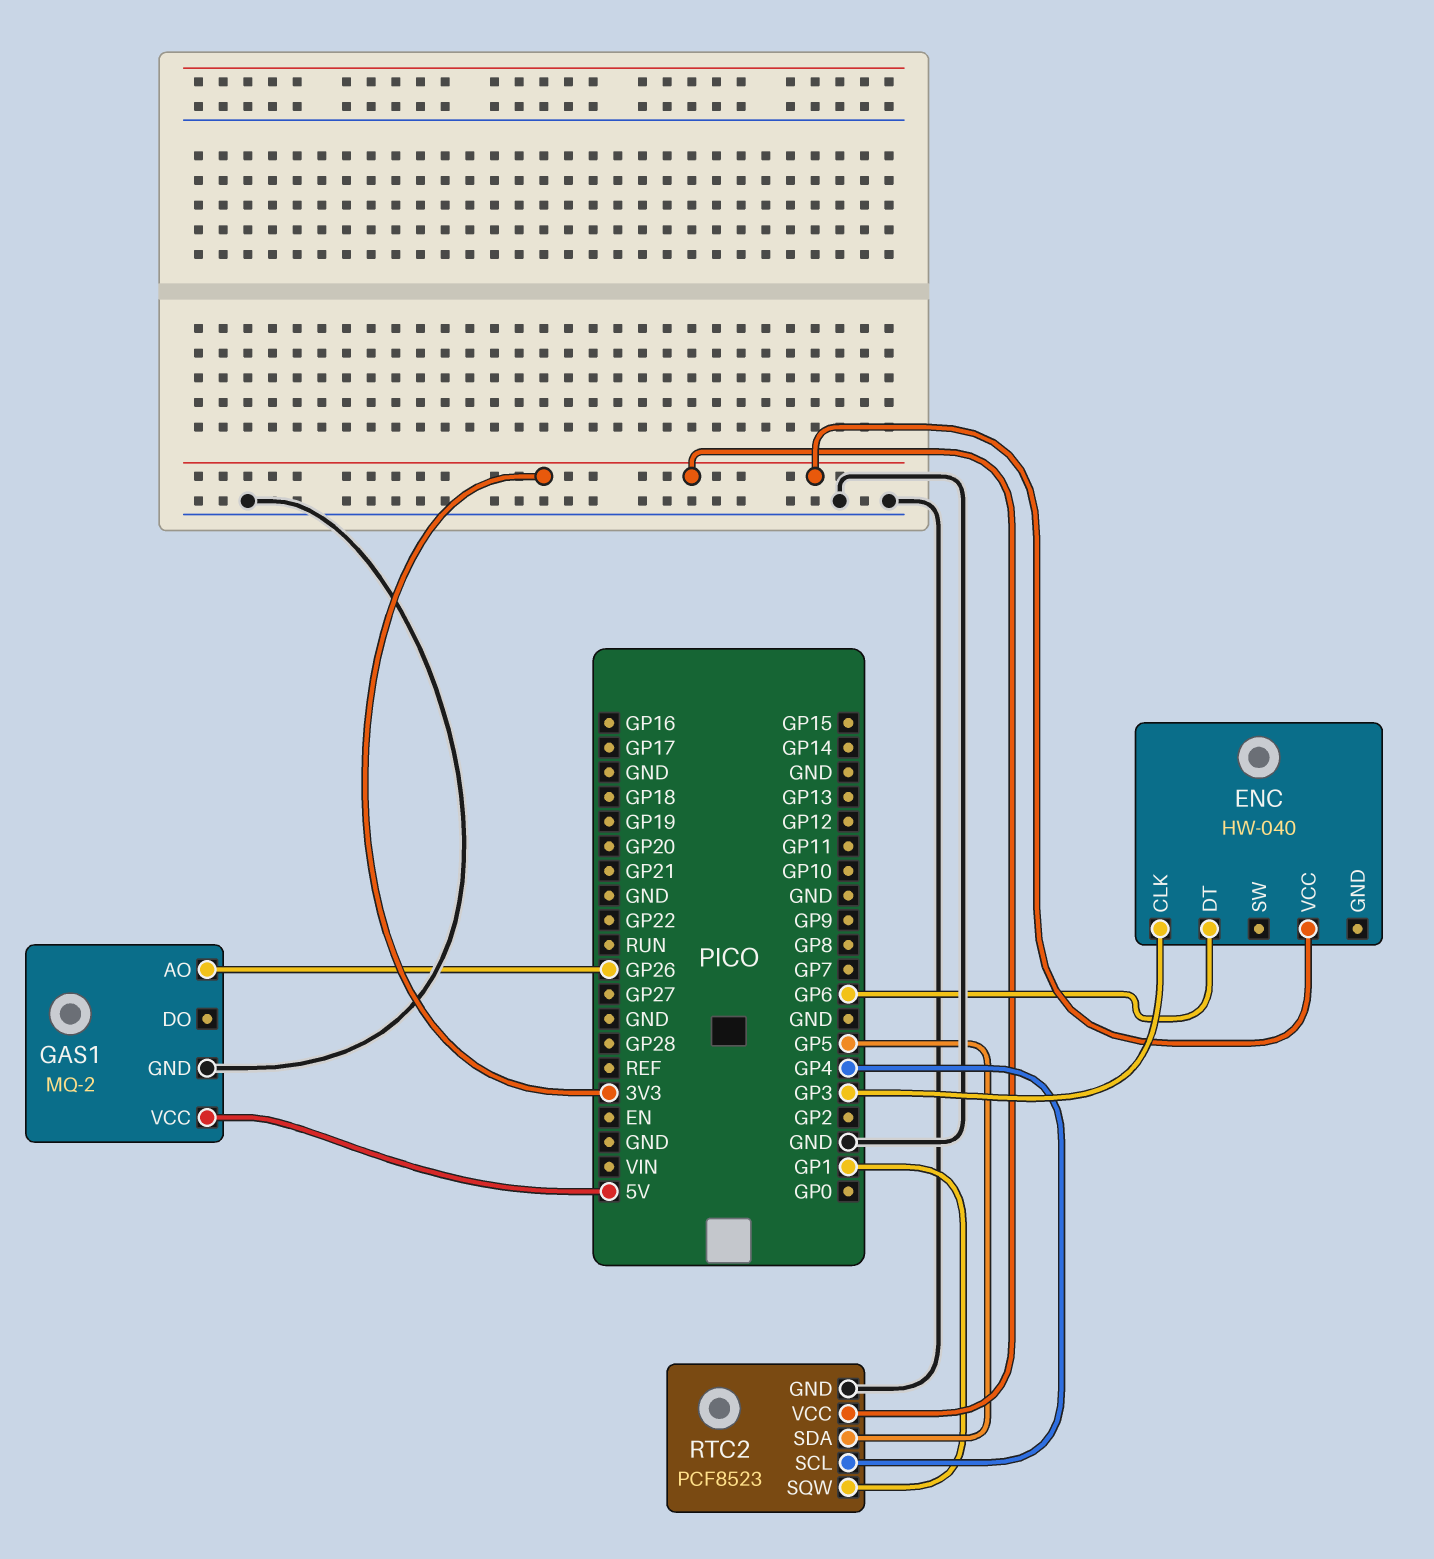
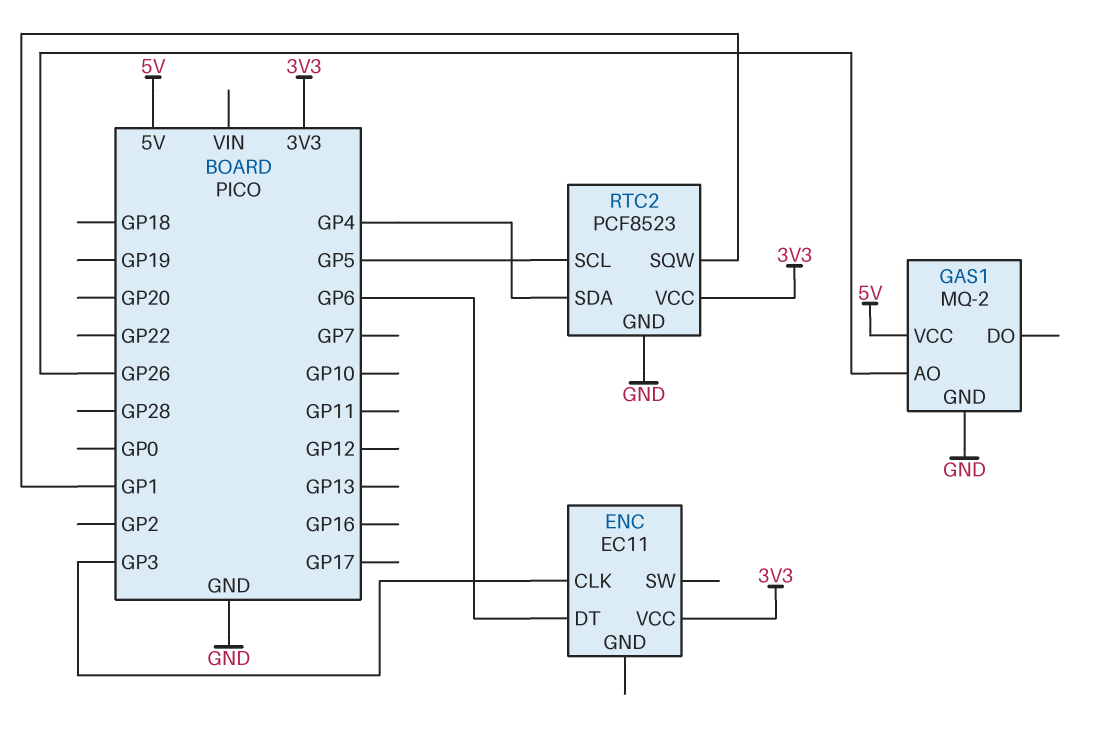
ENC: HW-040 -> EC11
RTC2 pin SCL: GP4 -> GP5
RTC2 pin SDA: GP5 -> GP4

